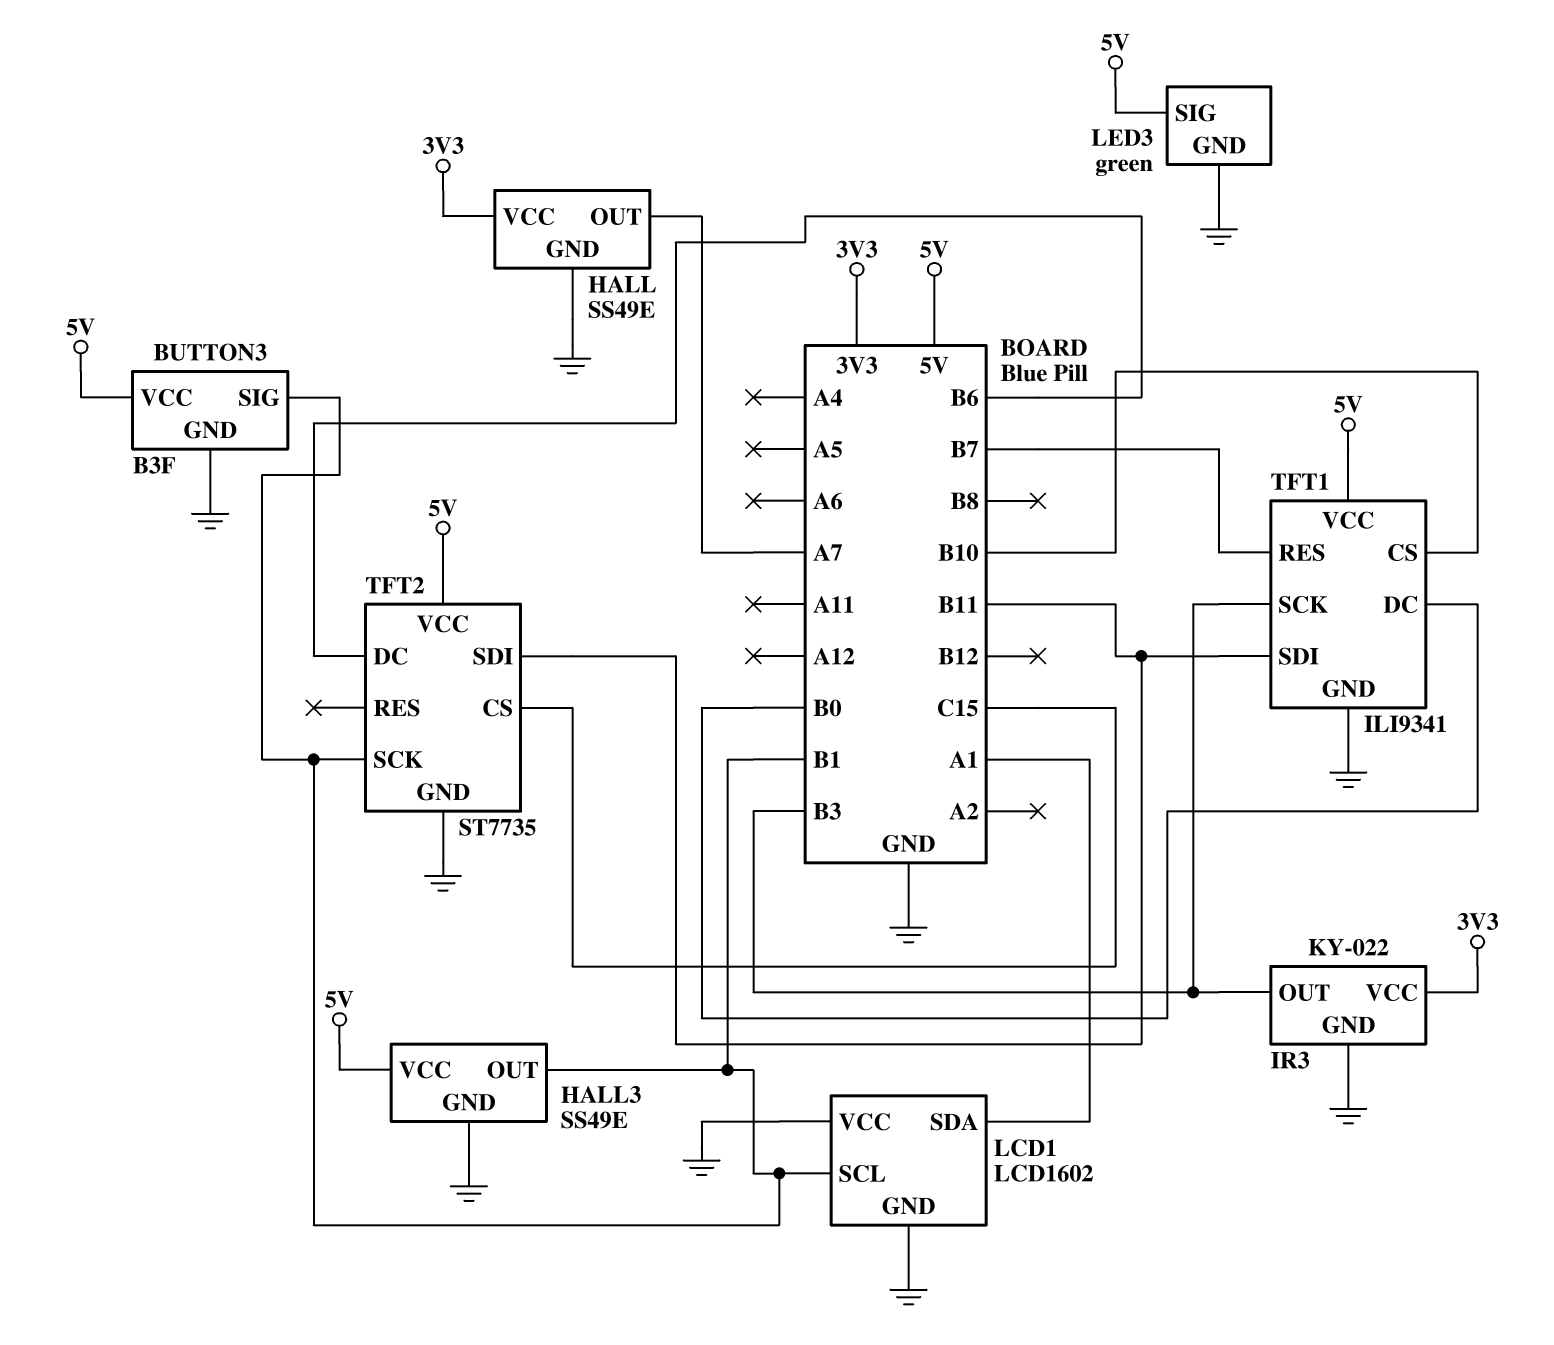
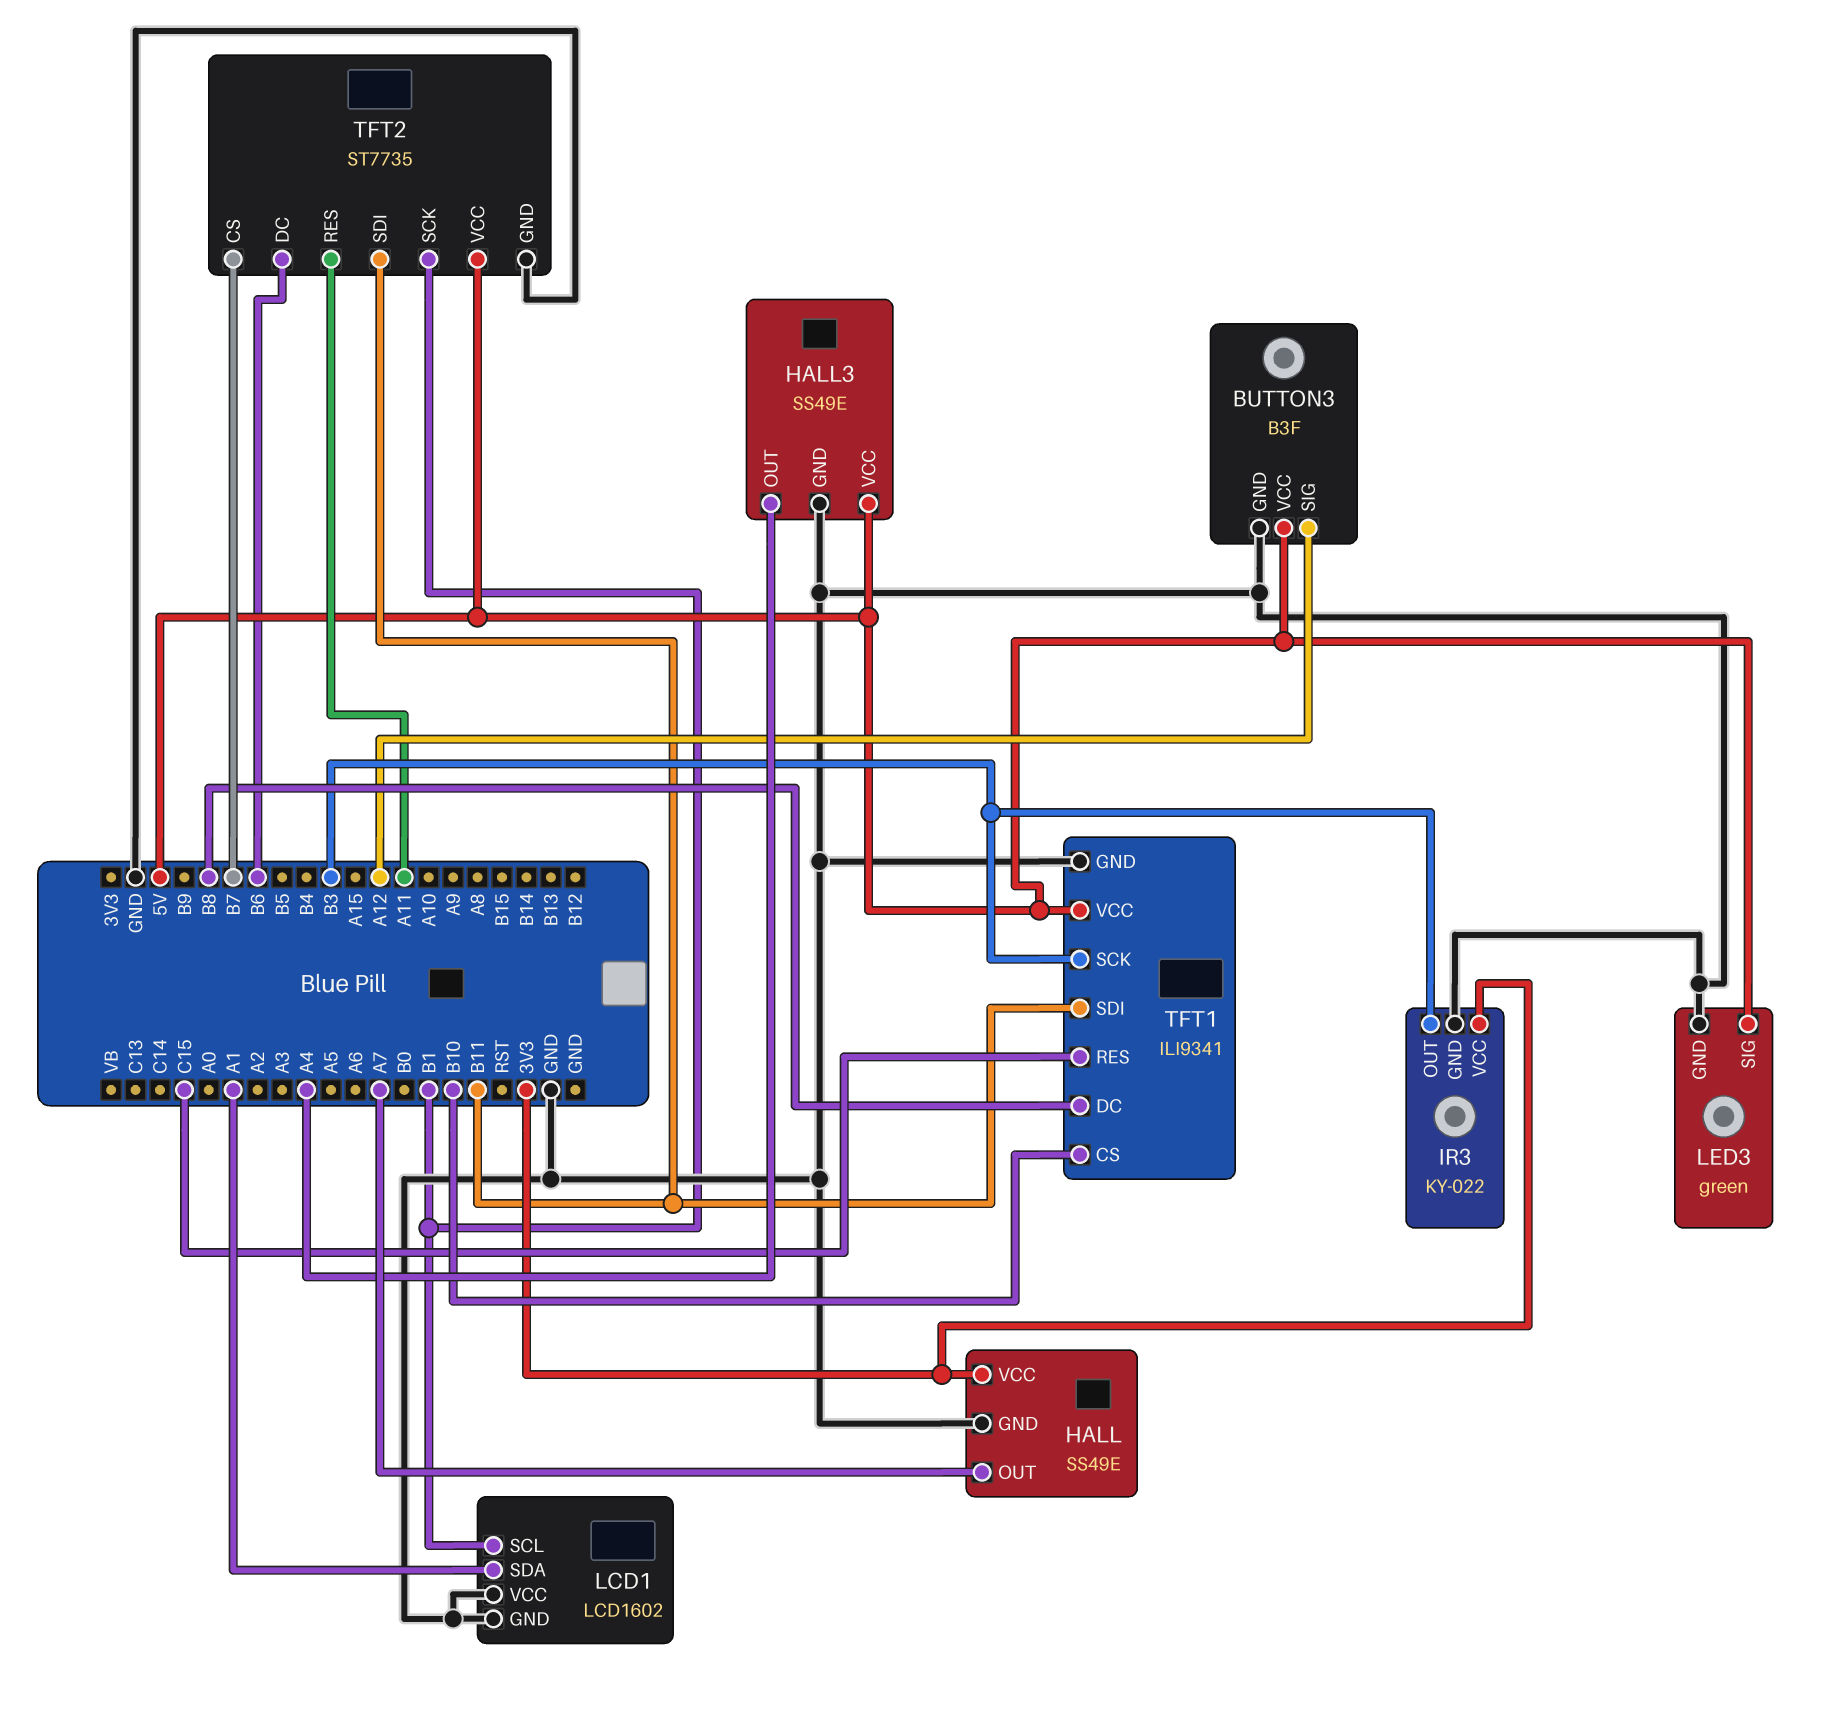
BUTTON3 pin SIG: B1 -> A12
HALL3 pin OUT: B1 -> A4
TFT1 pin DC: B0 -> B8
TFT1 pin RES: B7 -> C15
TFT2 pin CS: C15 -> B7
TFT2 pin RES: none -> A11

